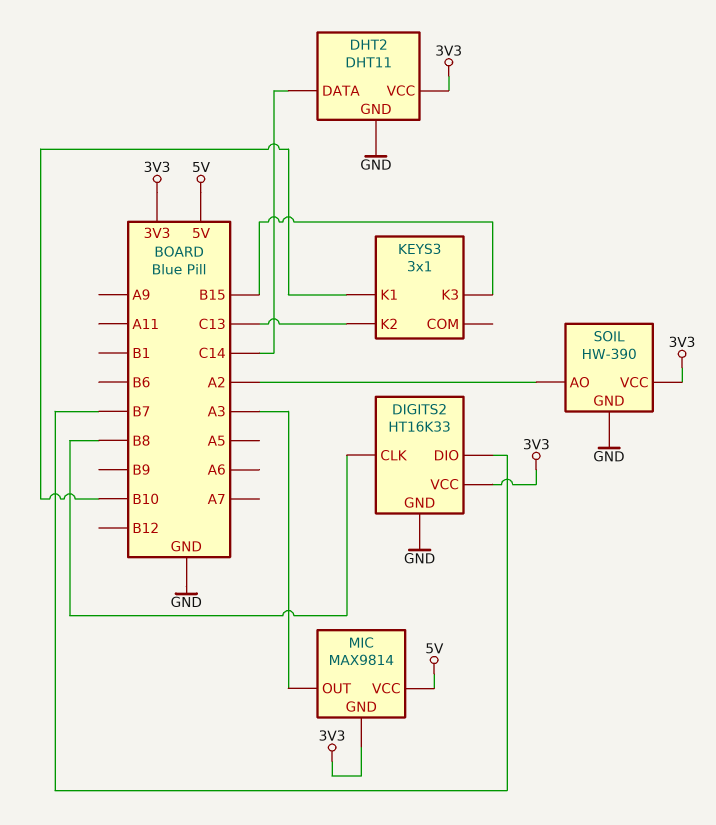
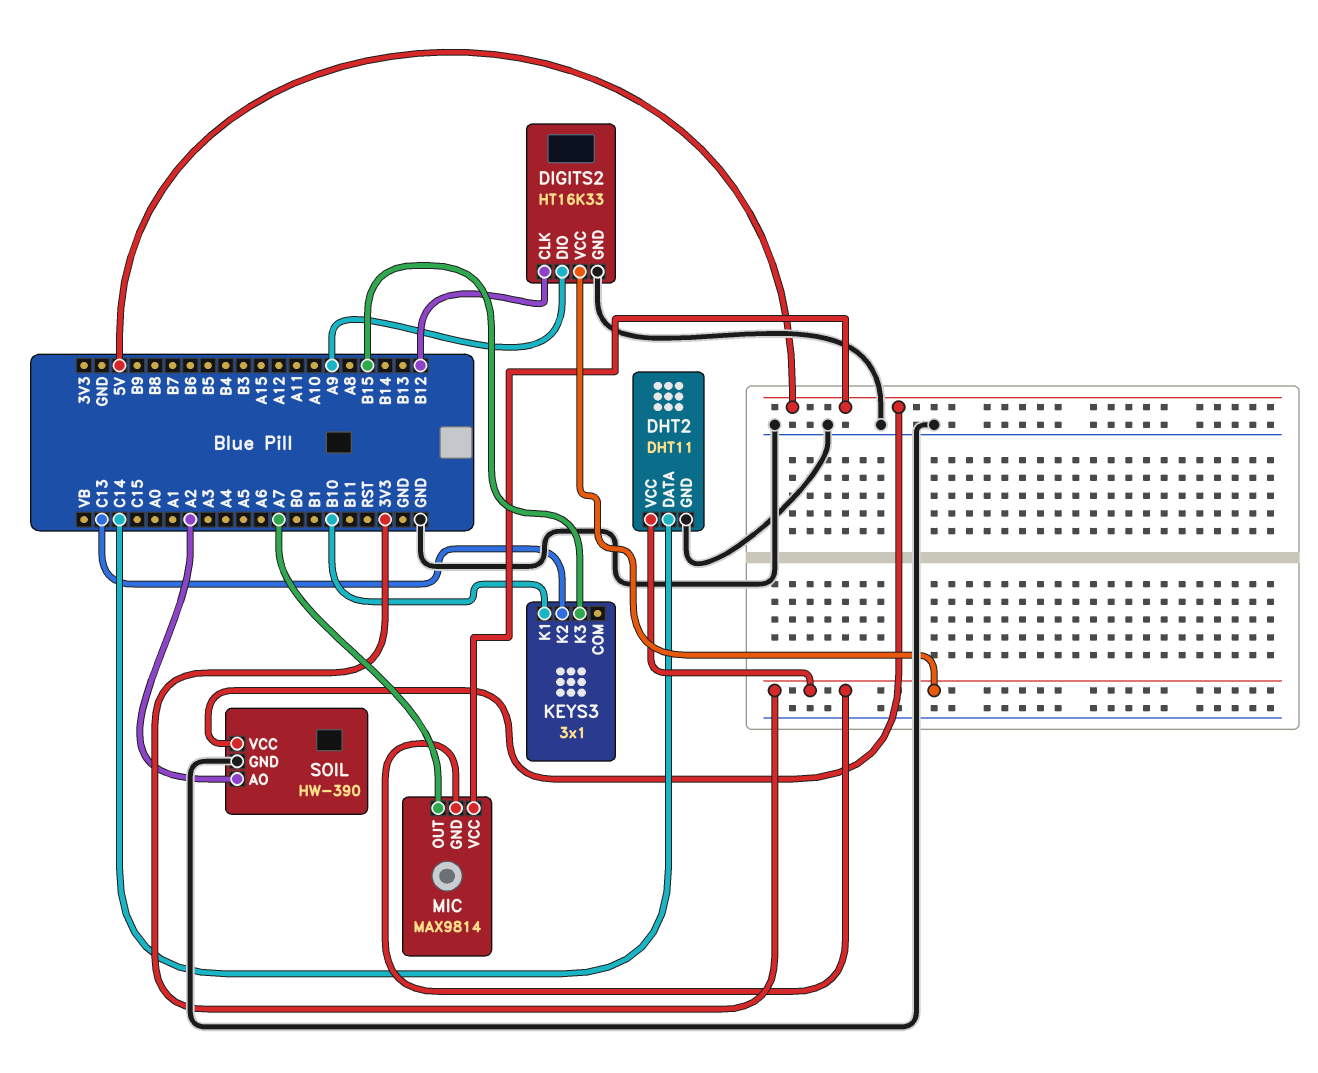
DIGITS2 pin CLK: B8 -> B12
DIGITS2 pin DIO: B7 -> A9
MIC pin OUT: A3 -> A7
SOIL pin VCC: 3V3 -> 5V

